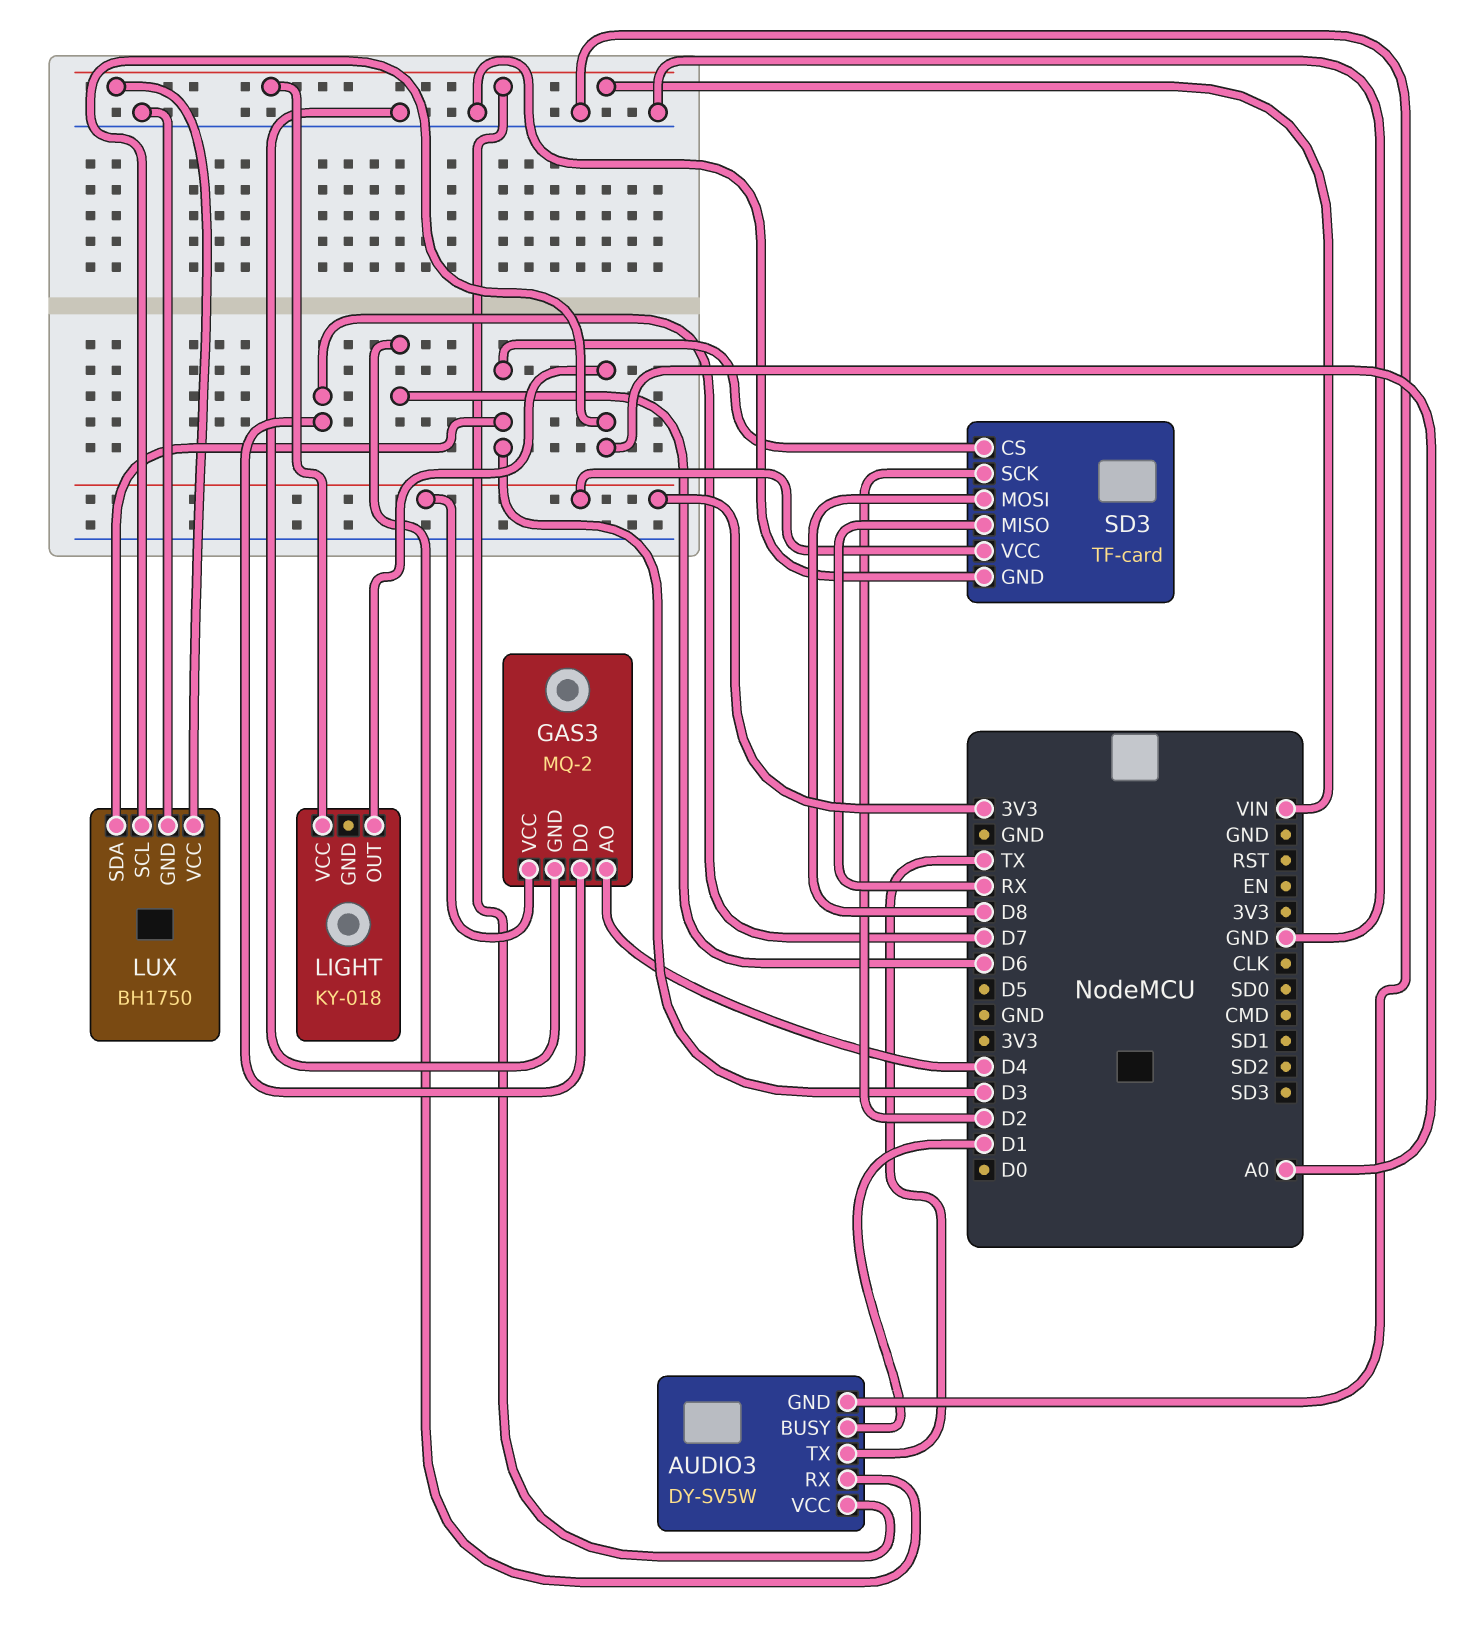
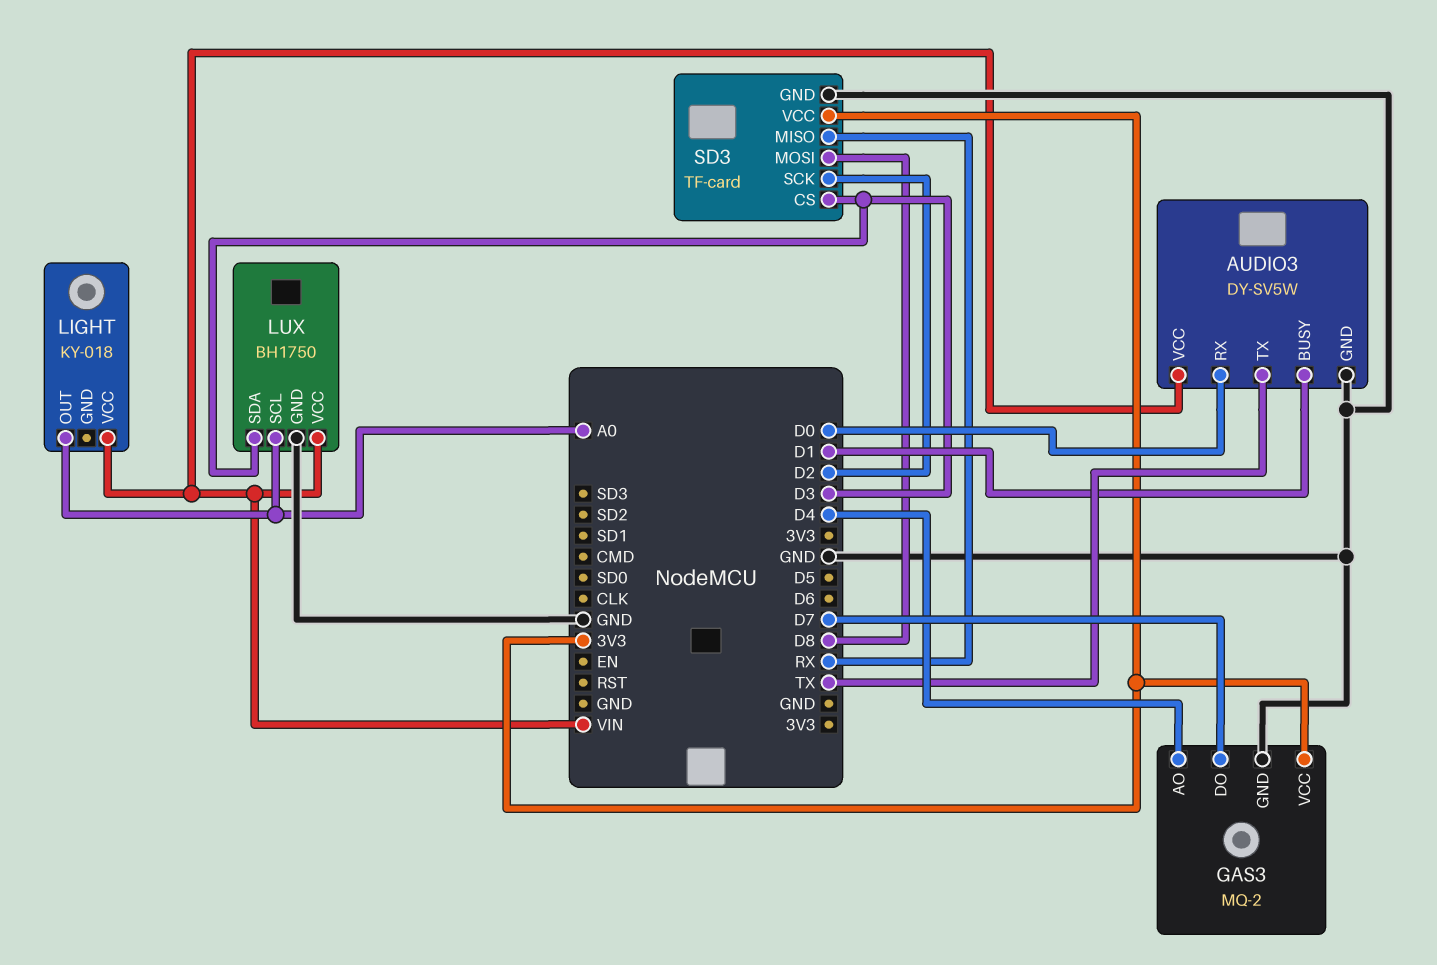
AUDIO3 pin RX: D6 -> D0

